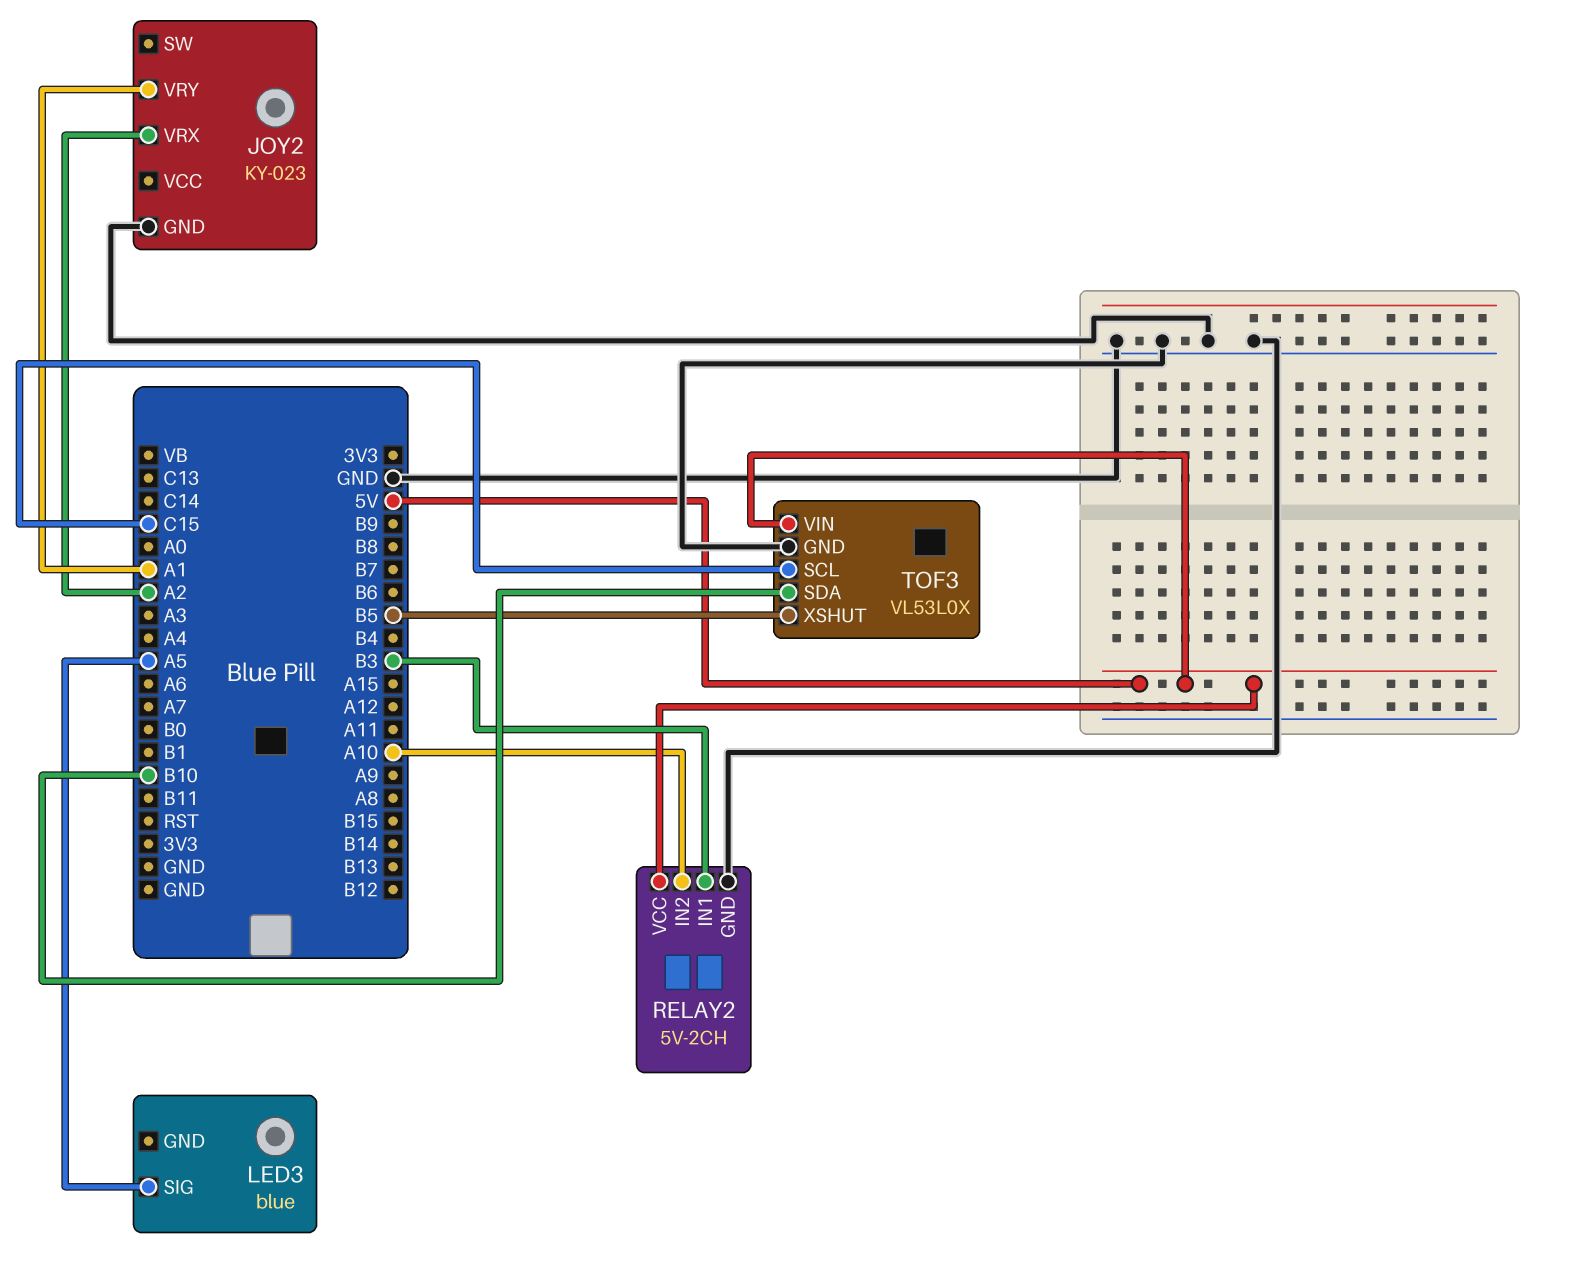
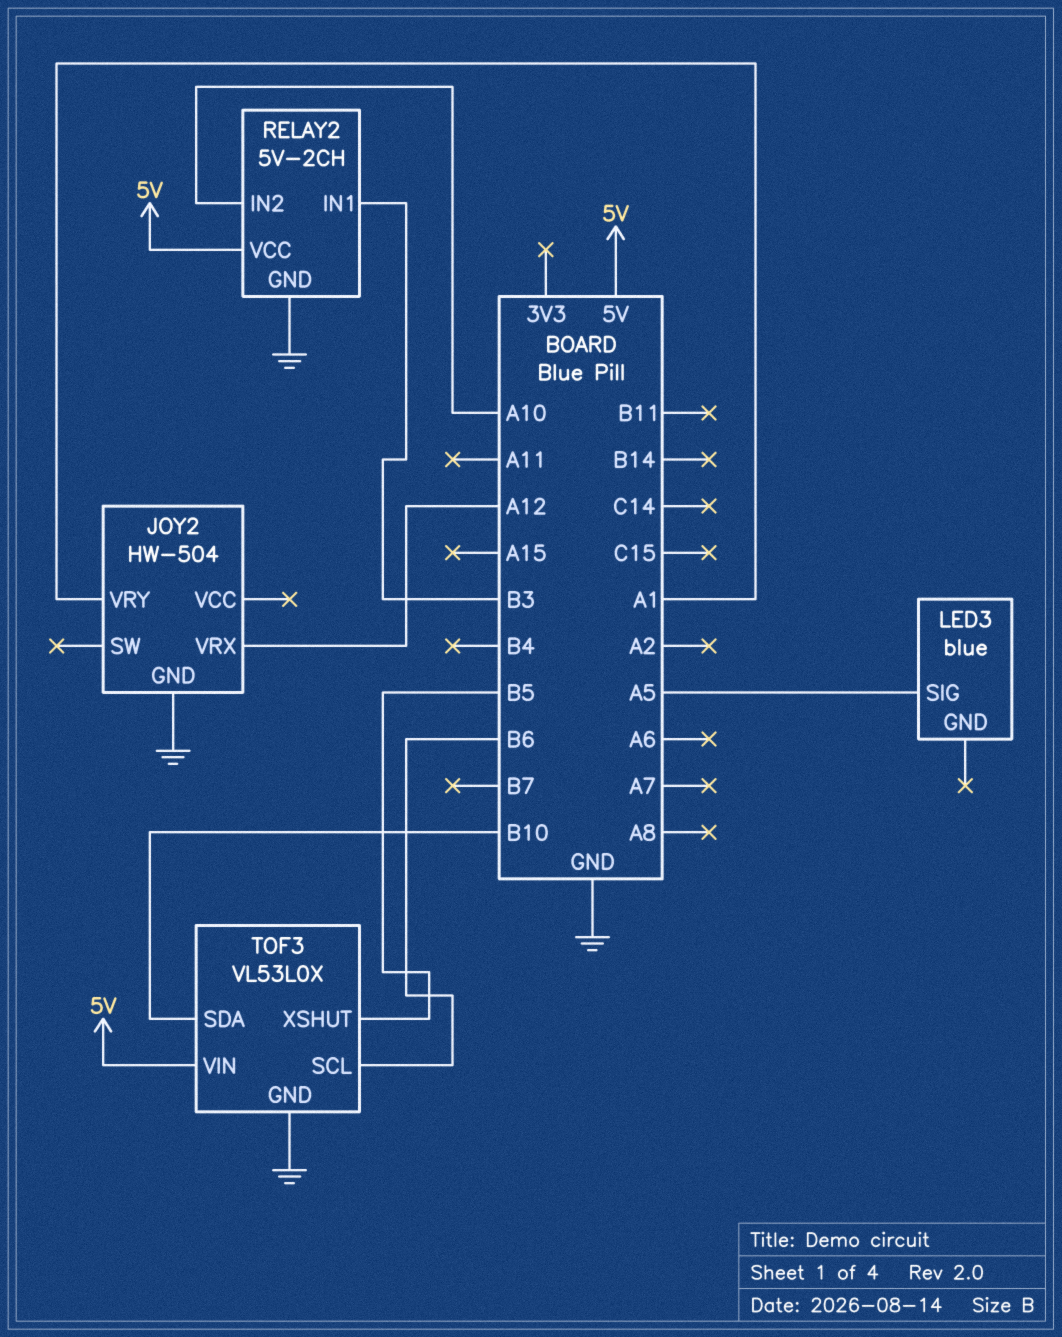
JOY2: KY-023 -> HW-504
JOY2 pin VRX: A2 -> A12
TOF3 pin SCL: C15 -> B6

